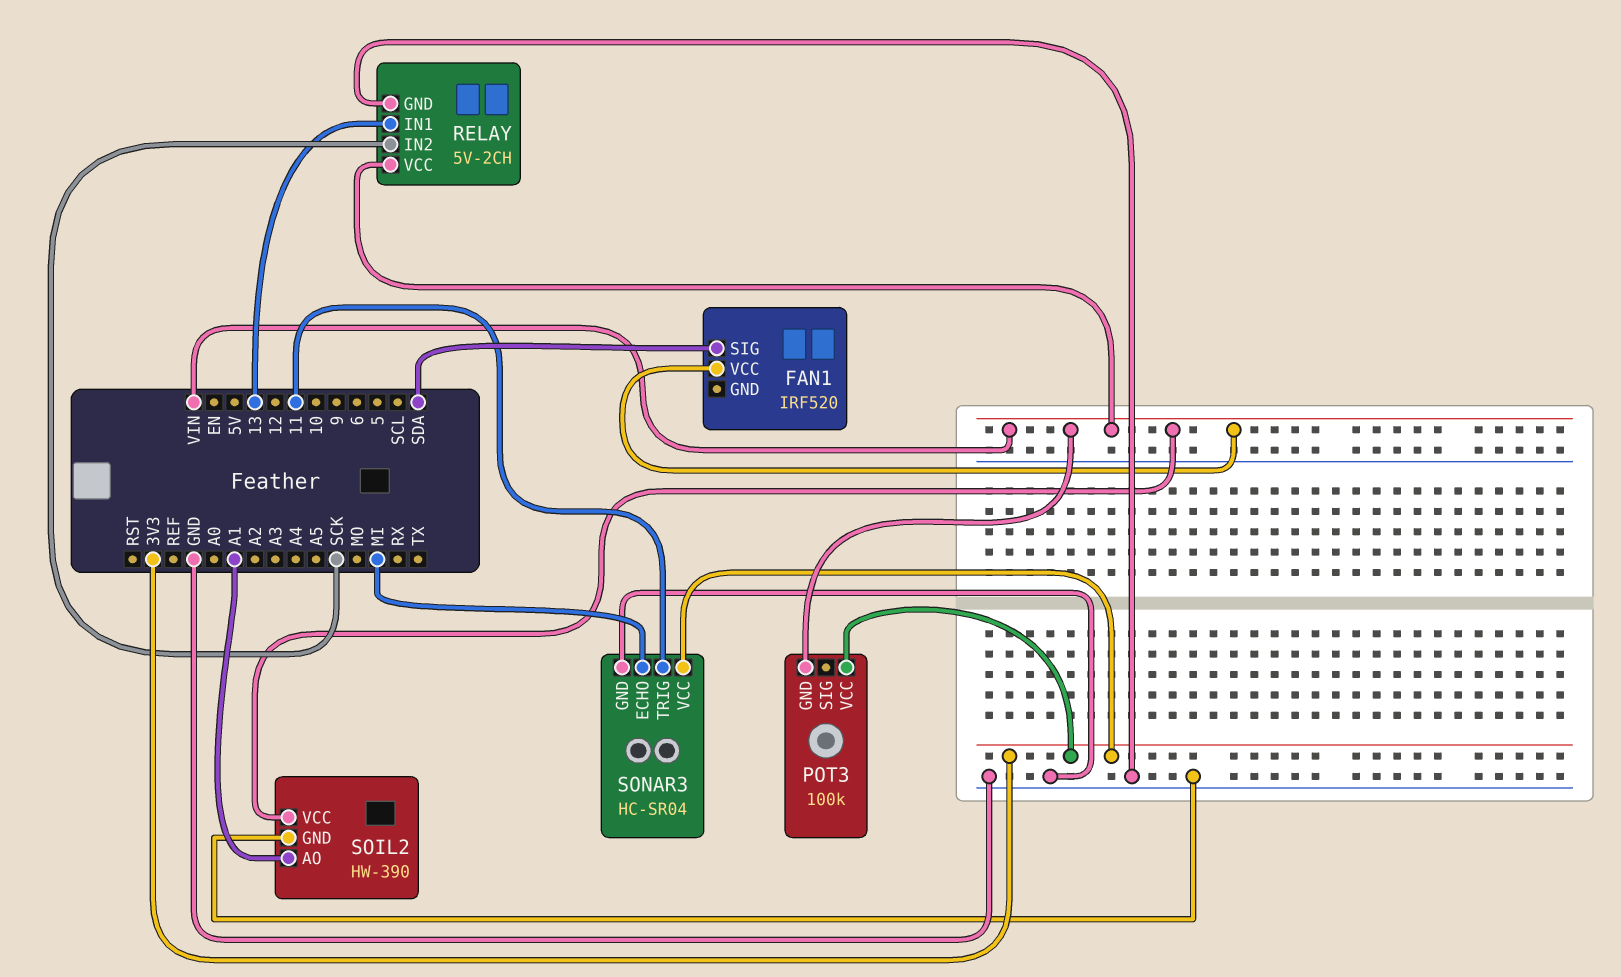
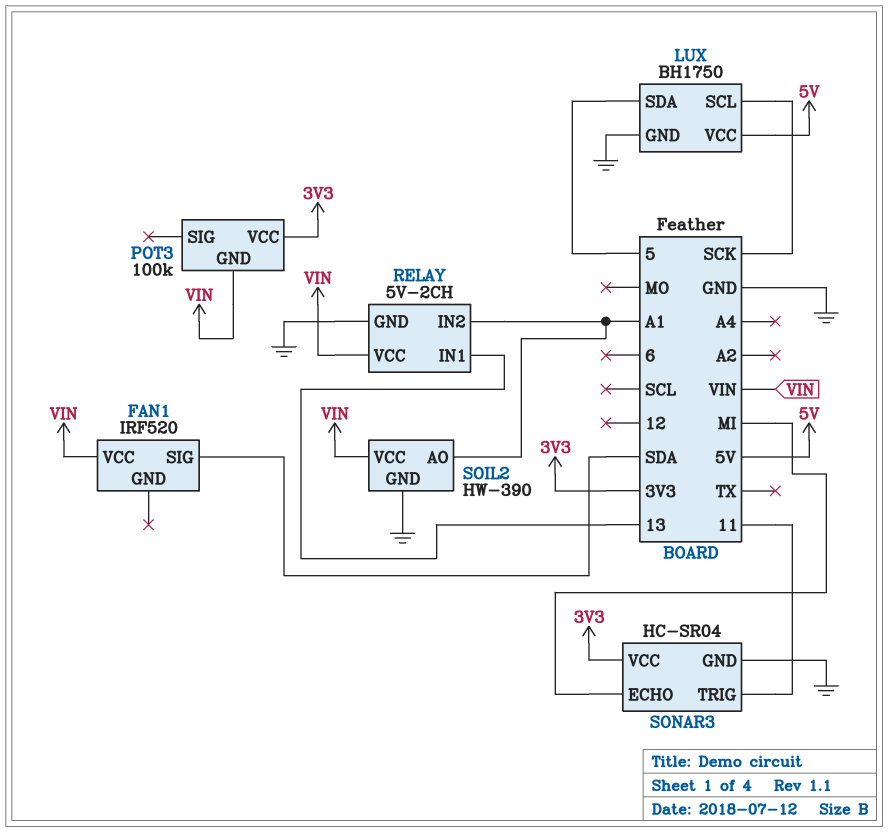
LUX: none -> BH1750
LUX pin GND: none -> GND
LUX pin SCL: none -> SCK
LUX pin SDA: none -> 5
LUX pin VCC: none -> 5V
RELAY pin IN2: SCK -> A1

